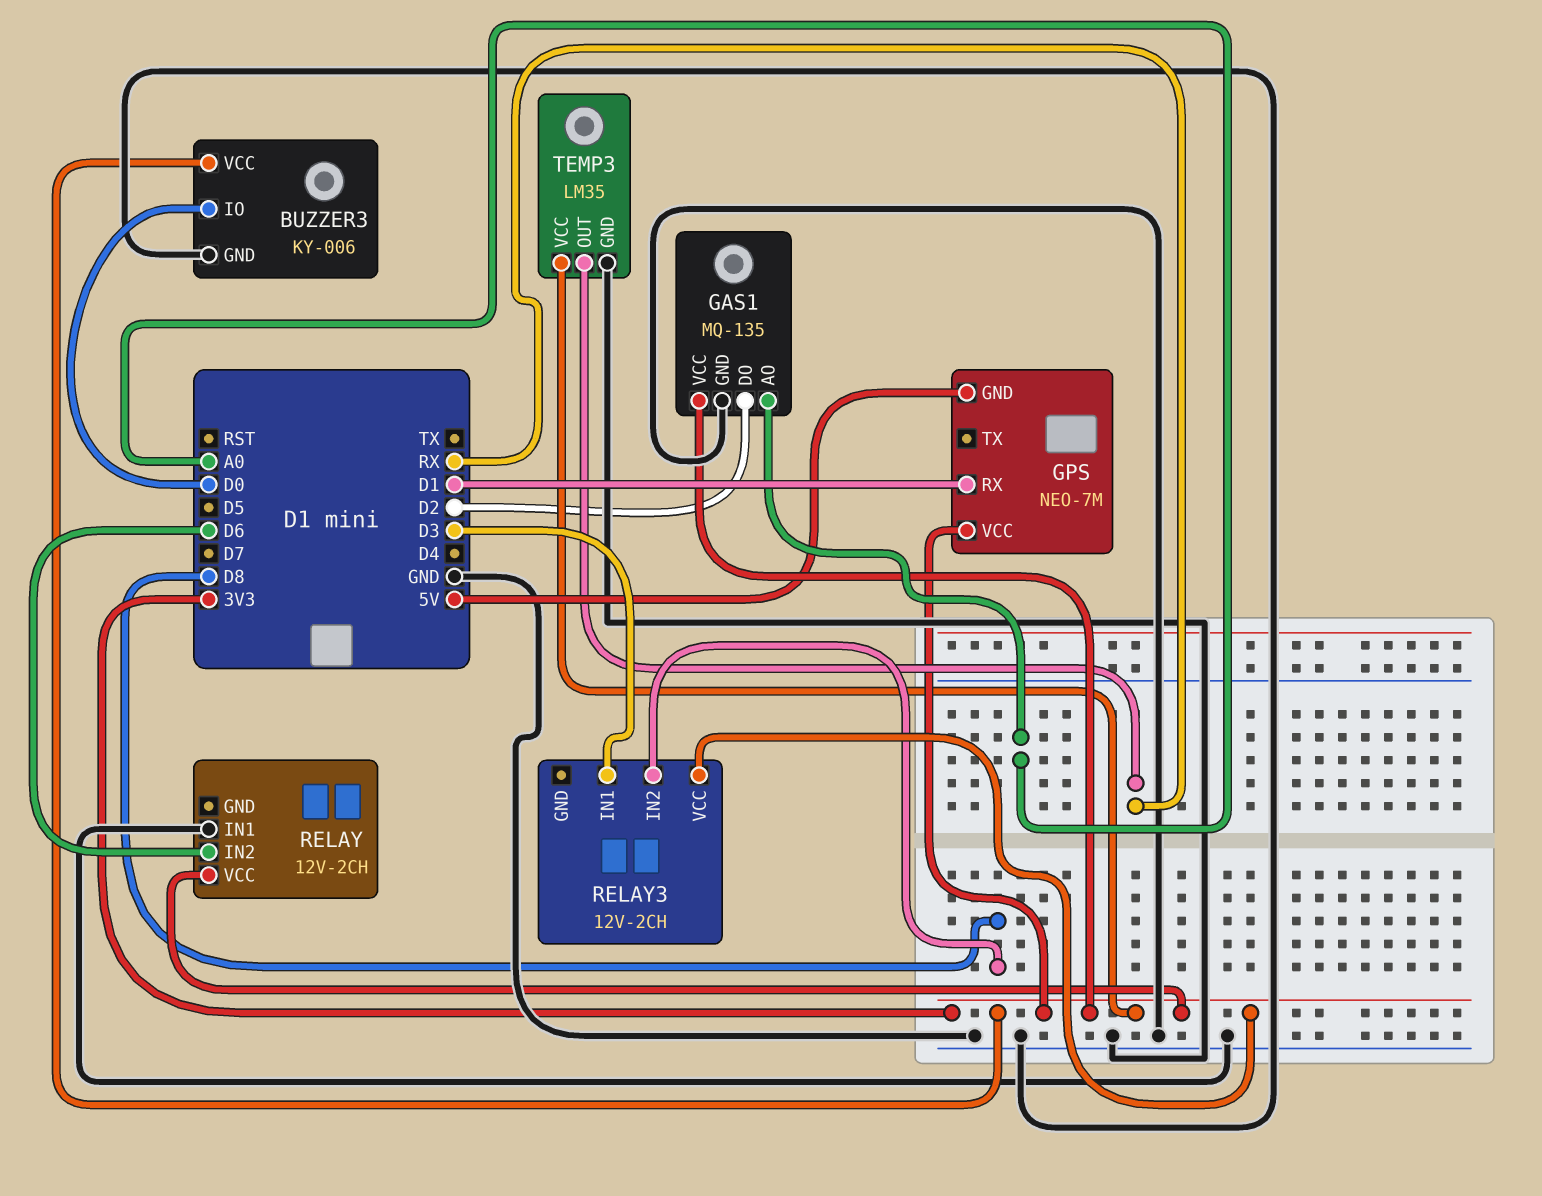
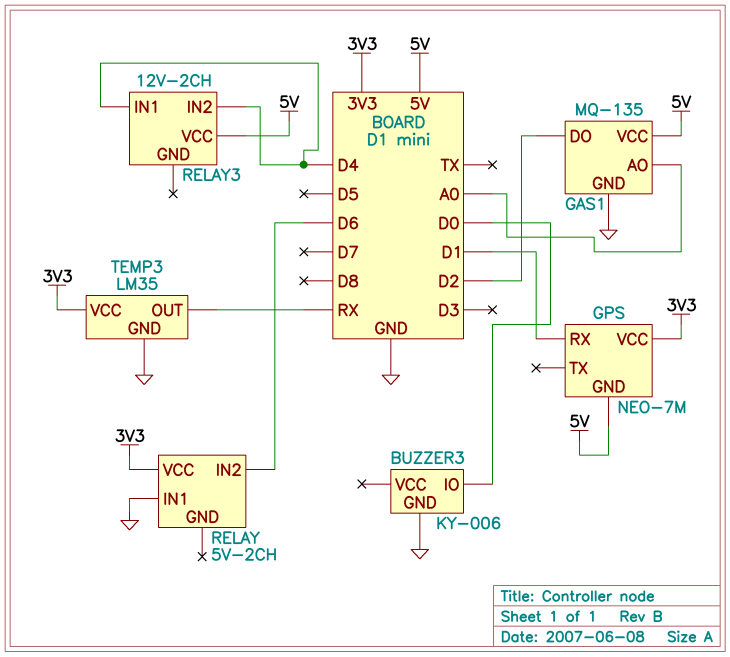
BUZZER3 pin VCC: 3V3 -> none
GAS1 pin VCC: 3V3 -> 5V
RELAY: 12V-2CH -> 5V-2CH
RELAY3 pin IN1: D3 -> D4
RELAY3 pin IN2: D8 -> D4
RELAY3 pin VCC: 3V3 -> 5V

